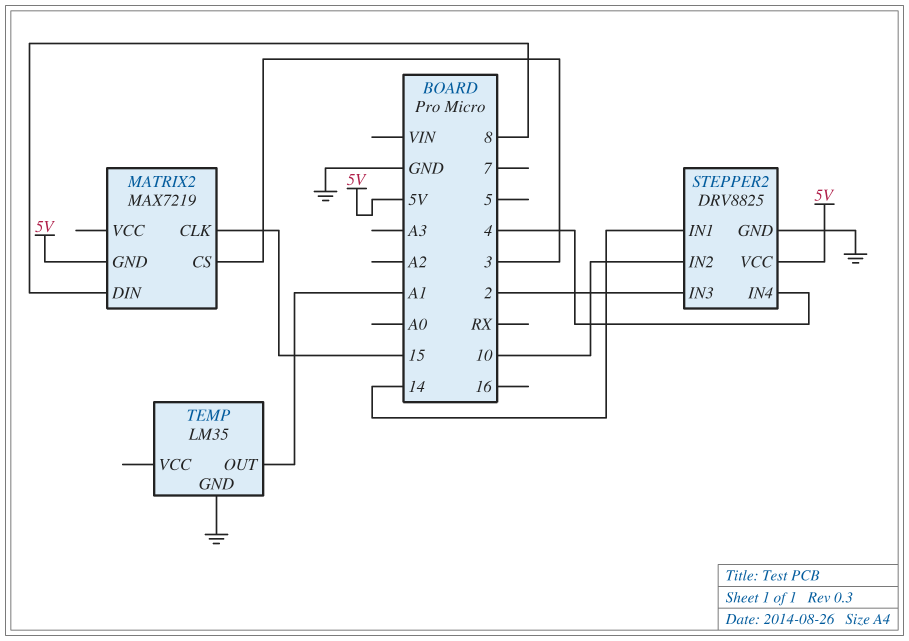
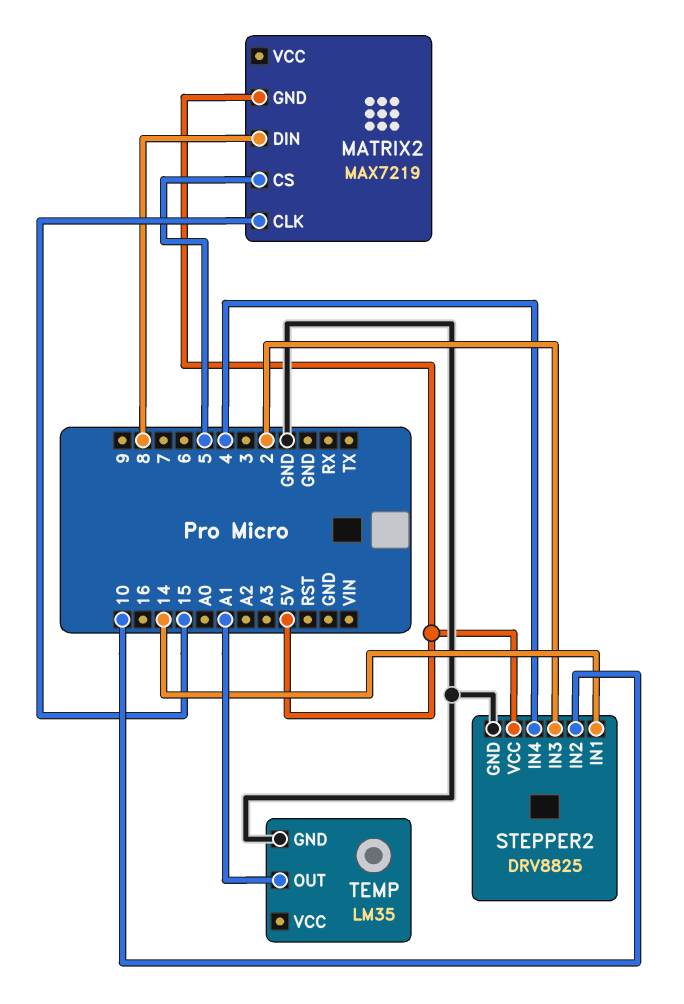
MATRIX2 pin CS: 3 -> 5

